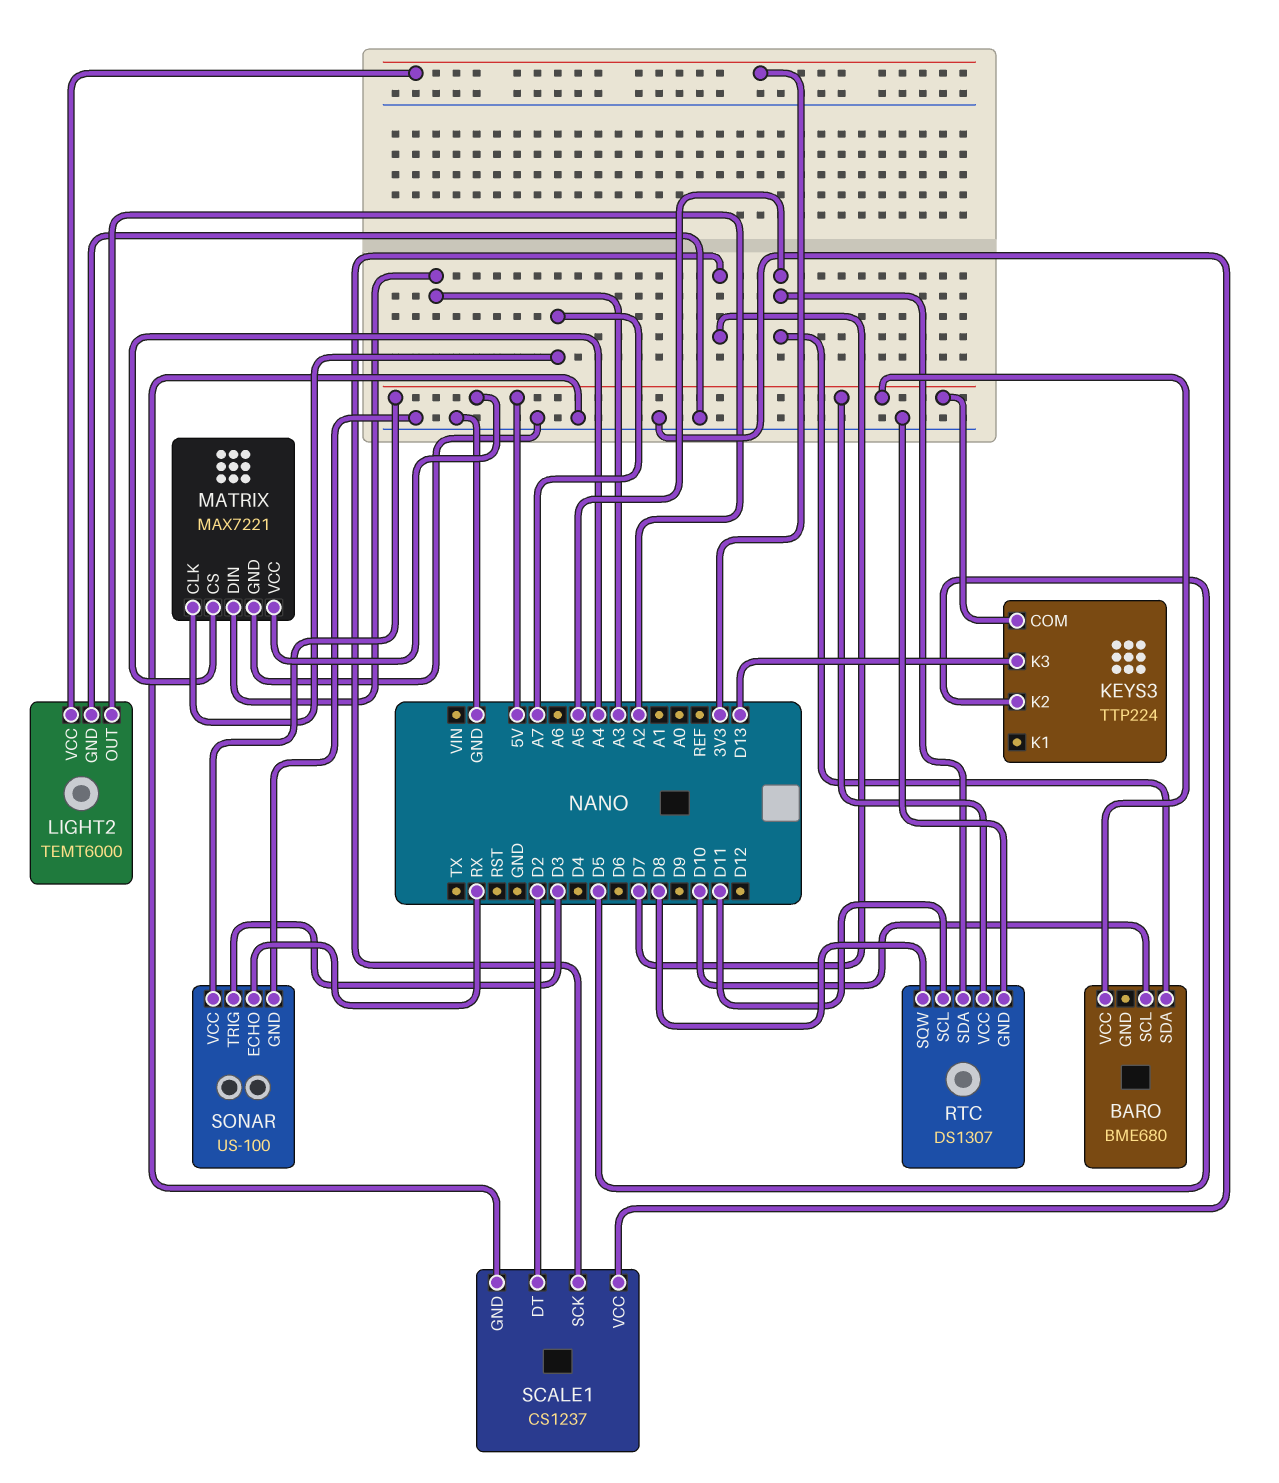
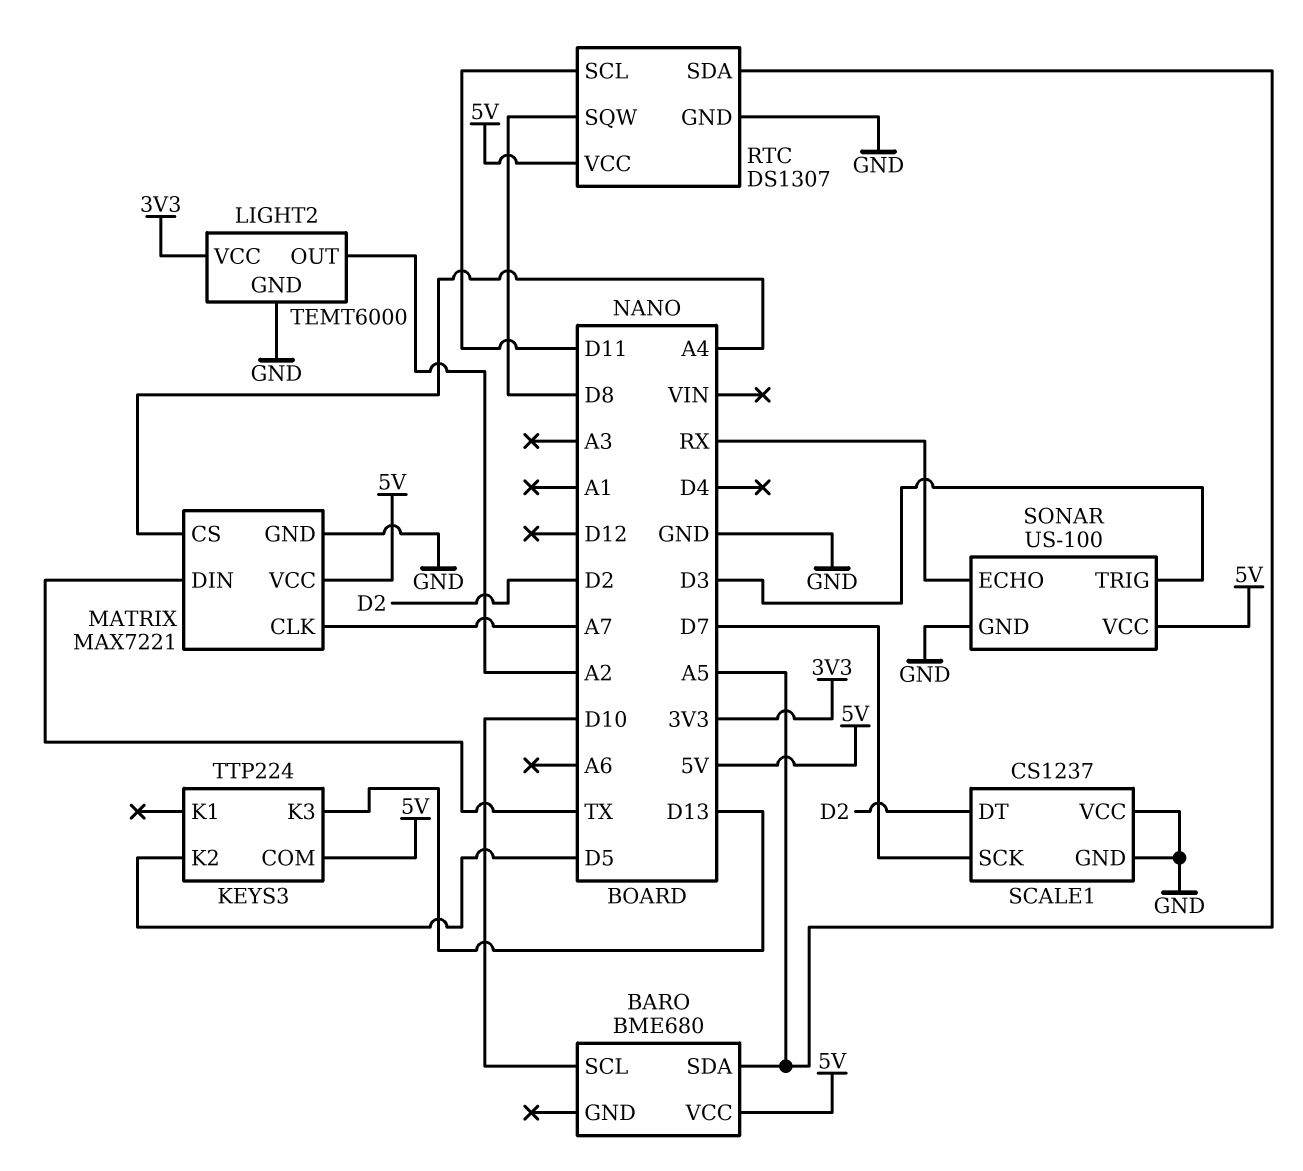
MATRIX pin DIN: A3 -> TX

